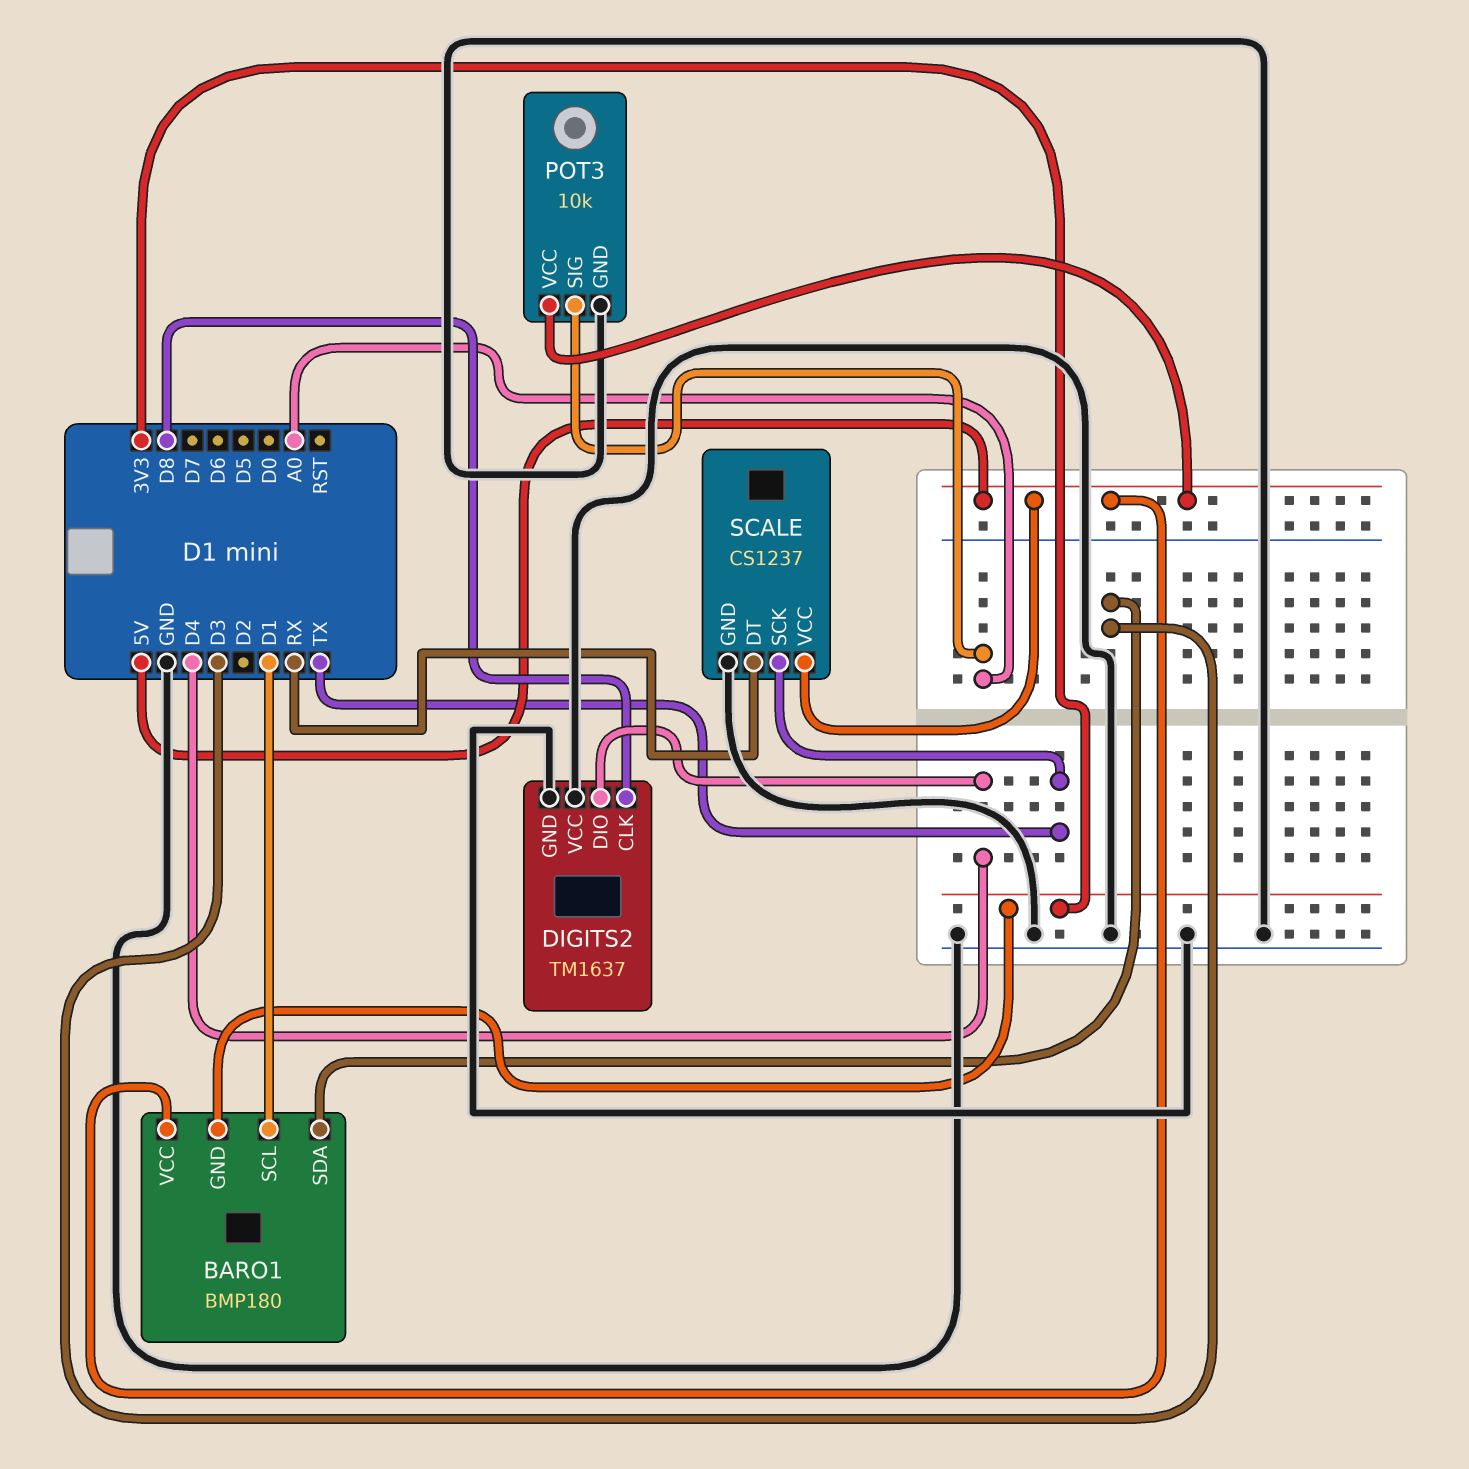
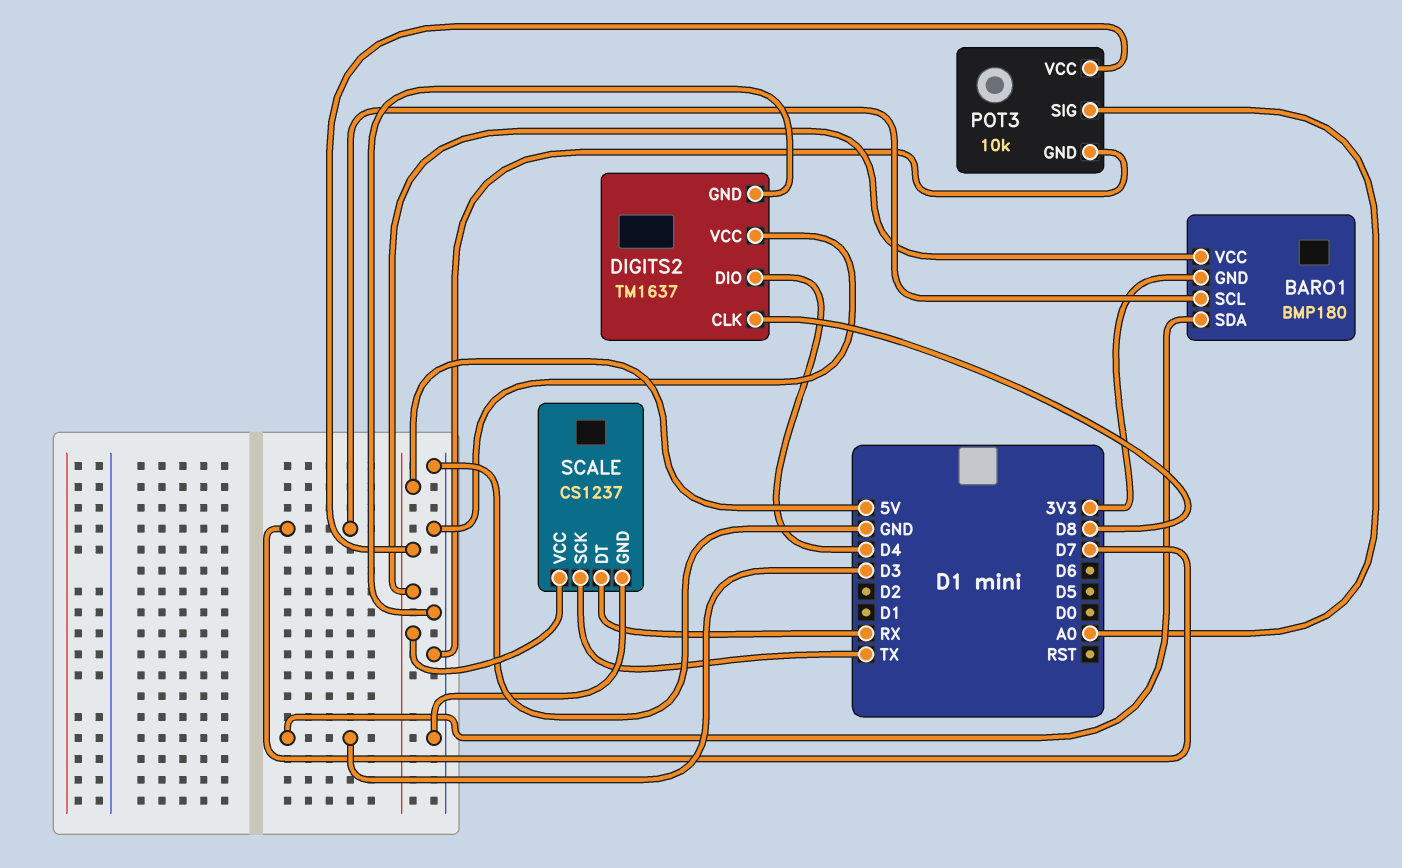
BARO1 pin SCL: D1 -> D7

